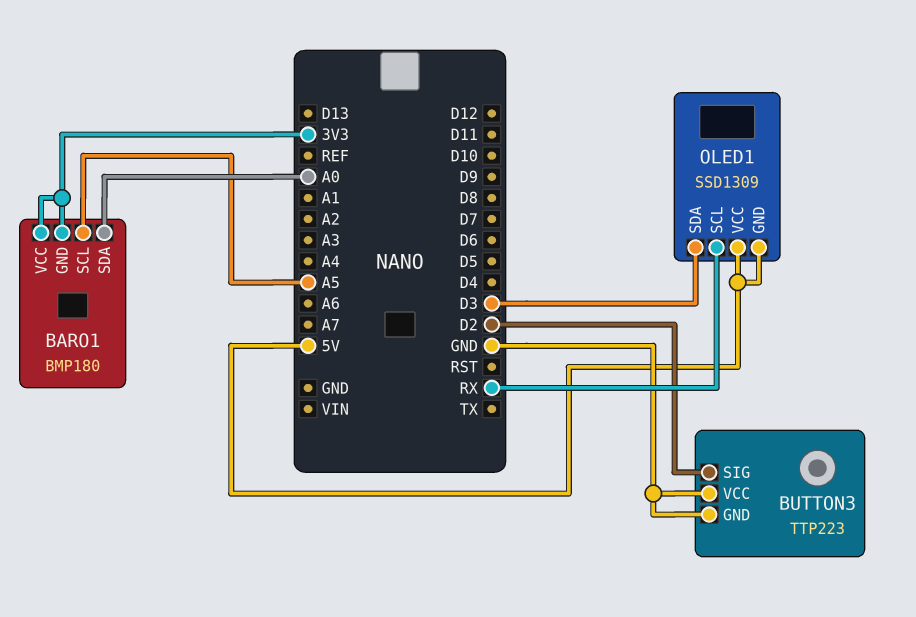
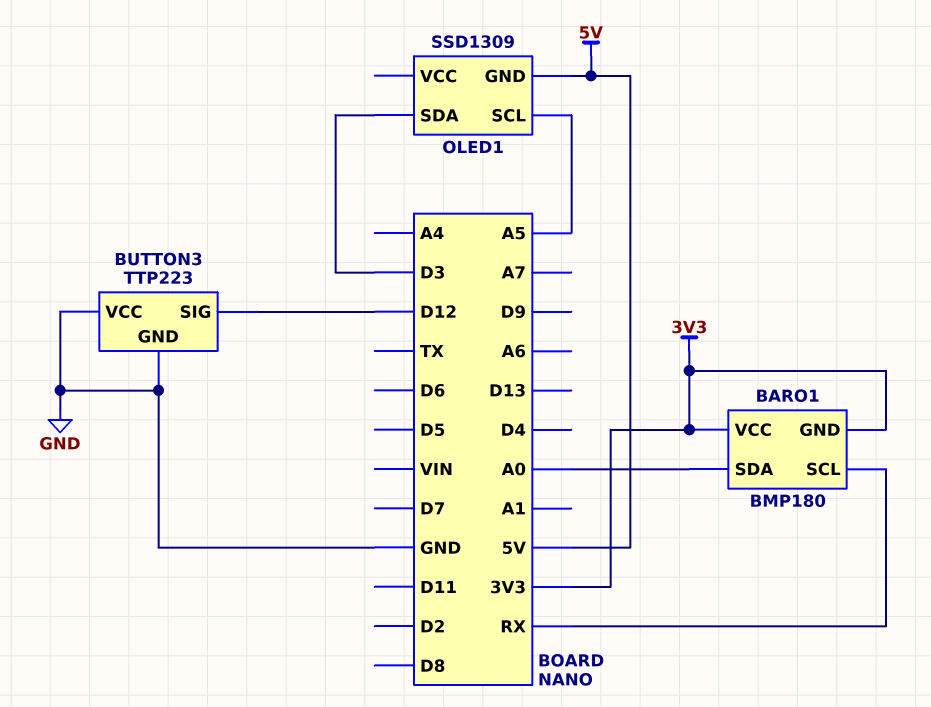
BARO1 pin SCL: A5 -> RX
BUTTON3 pin SIG: D2 -> D12
OLED1 pin SCL: RX -> A5
OLED1 pin VCC: 5V -> none

